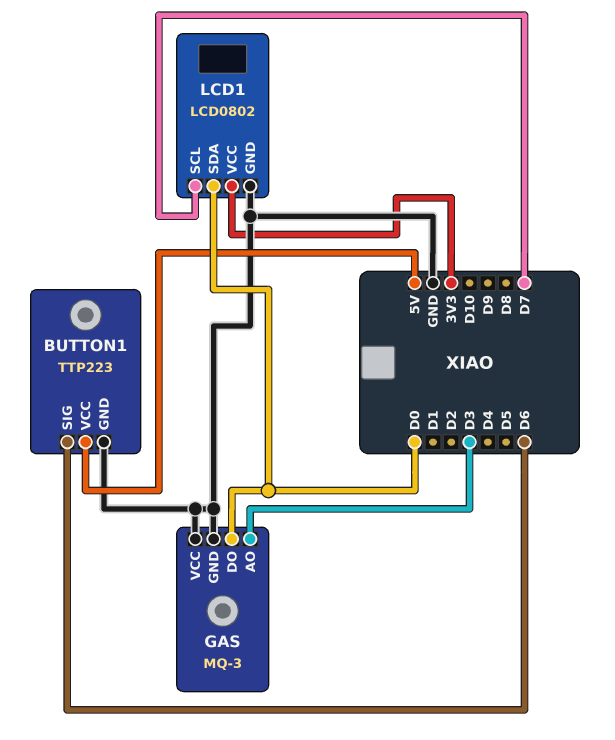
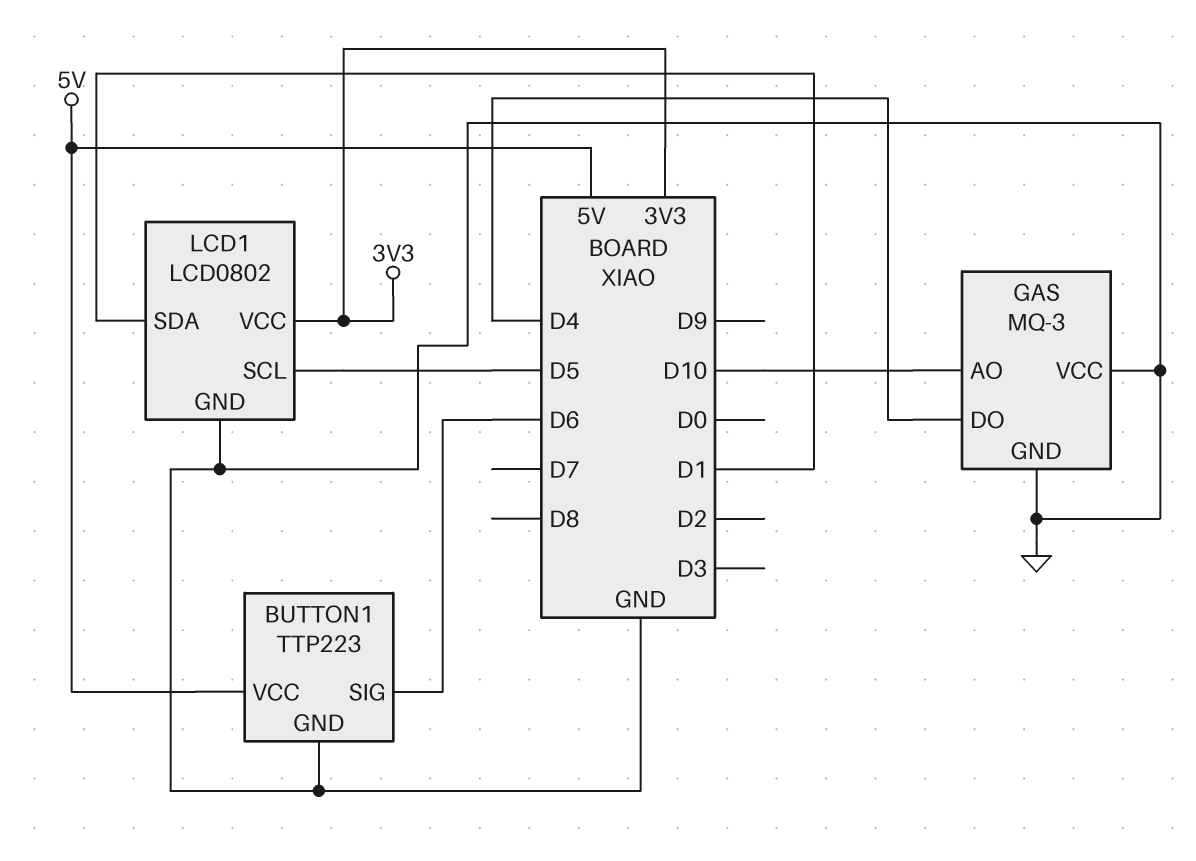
GAS pin AO: D3 -> D10
GAS pin DO: D0 -> D4
LCD1 pin SCL: D7 -> D5
LCD1 pin SDA: D0 -> D1

